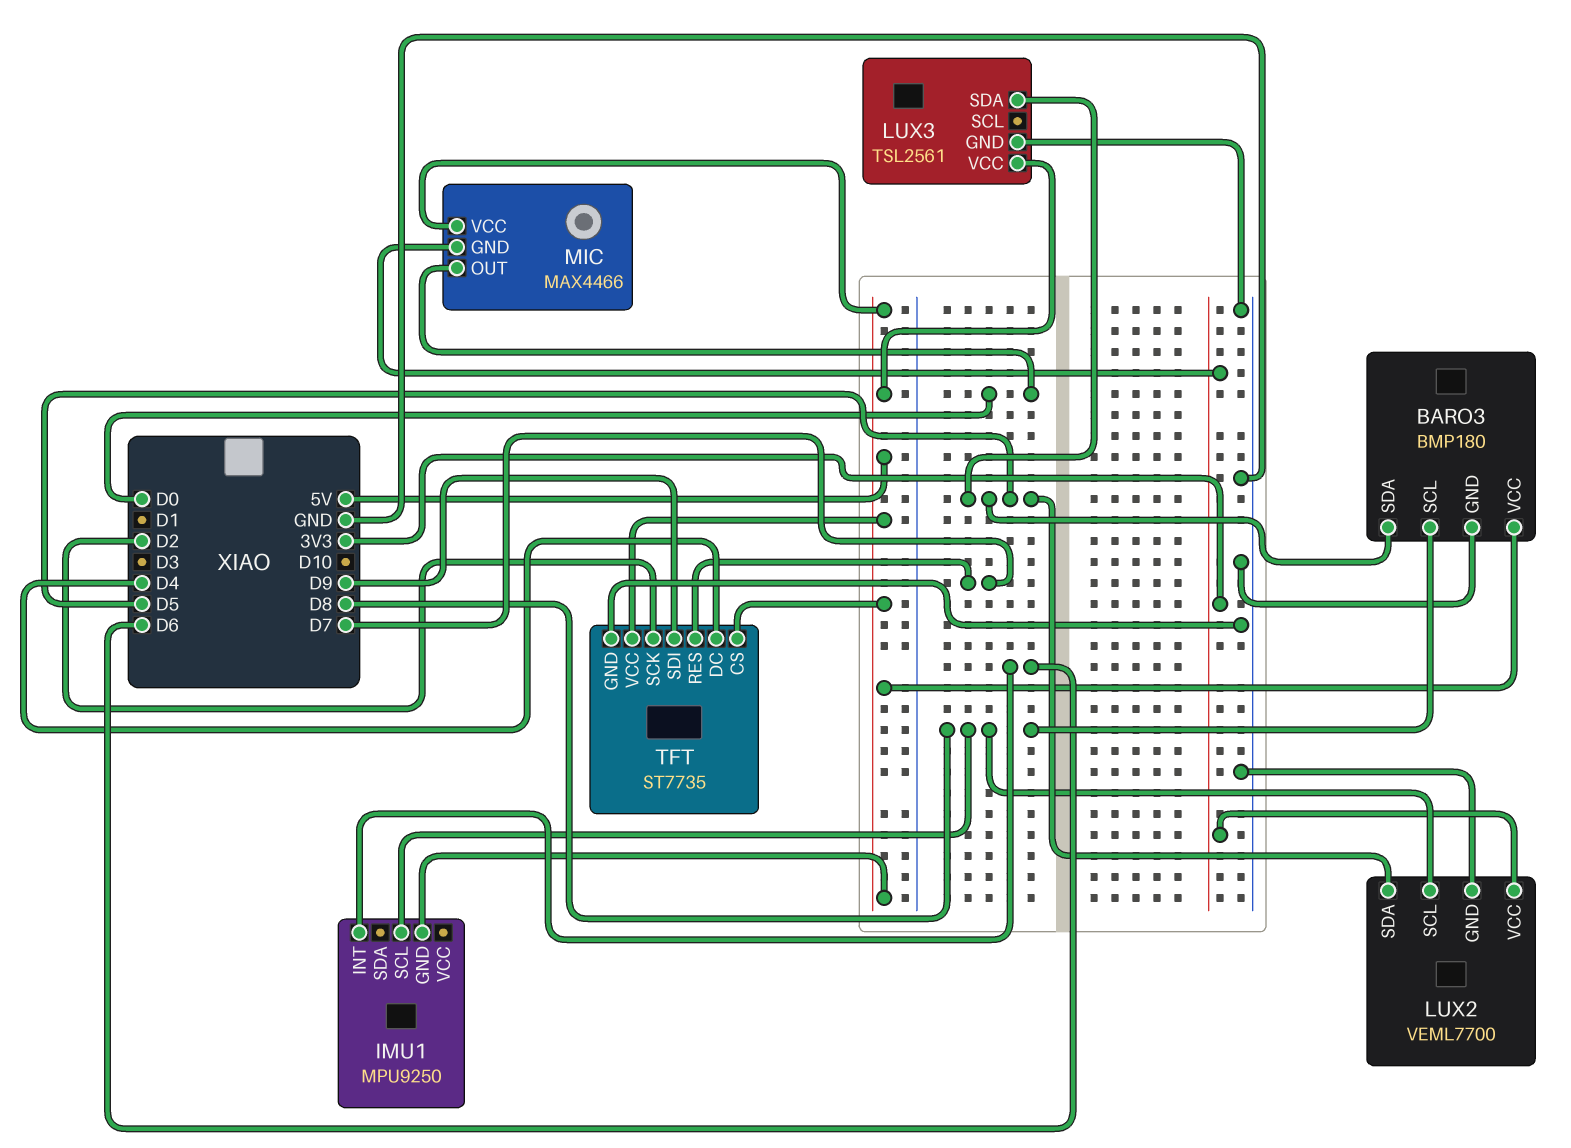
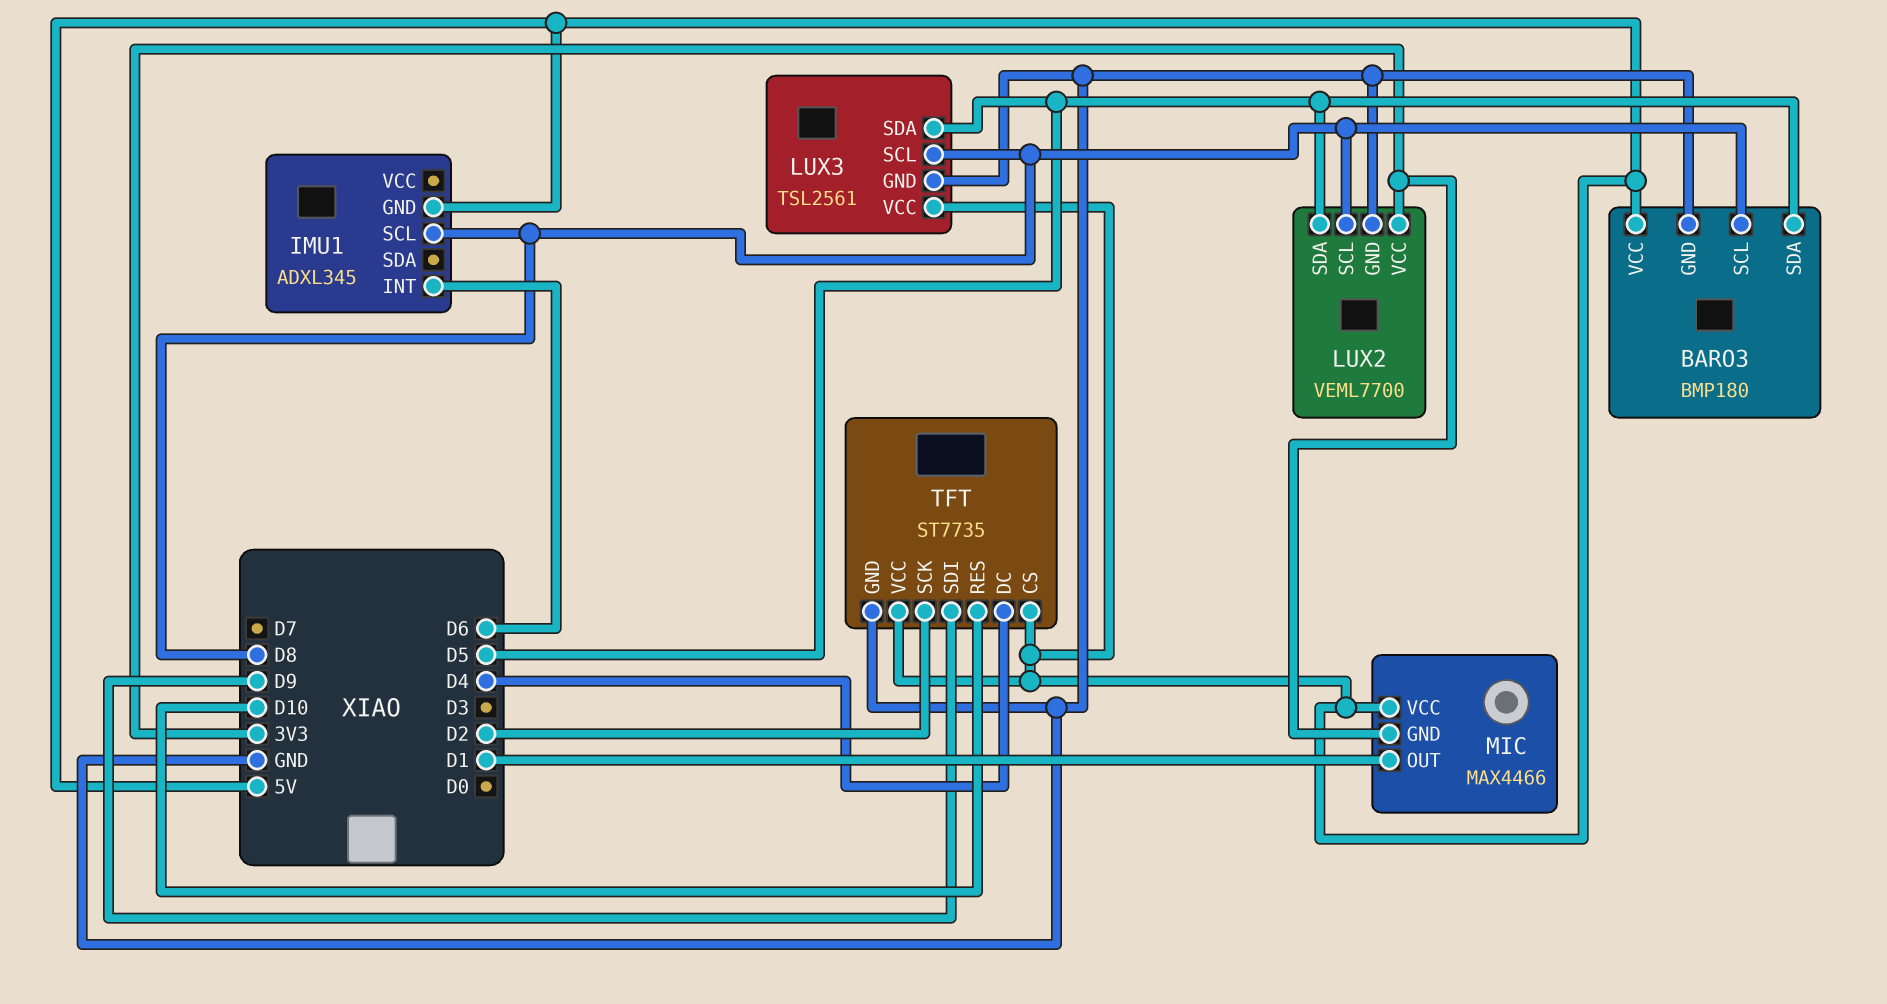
IMU1: MPU9250 -> ADXL345
LUX3 pin SCL: none -> D8
MIC pin OUT: D0 -> D1
TFT pin RES: D7 -> D10

